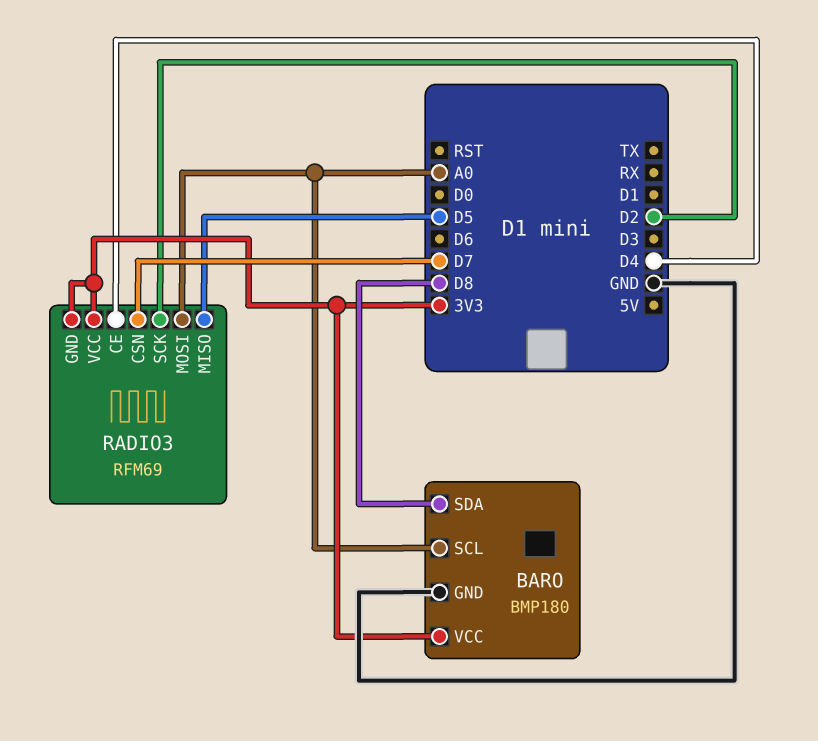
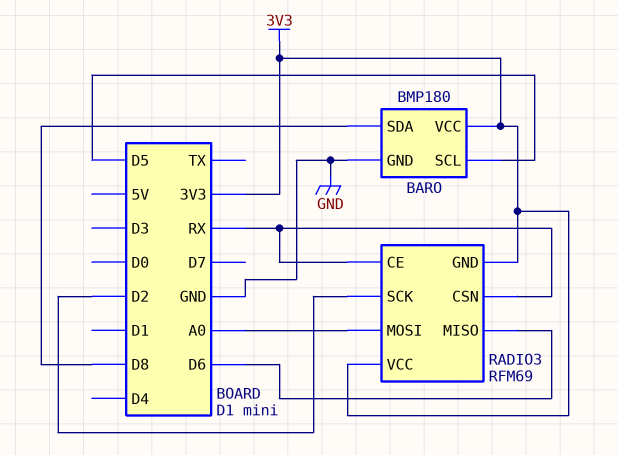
BARO pin SCL: A0 -> D5
RADIO3 pin CE: D4 -> RX
RADIO3 pin CSN: D7 -> RX
RADIO3 pin MISO: D5 -> D6

